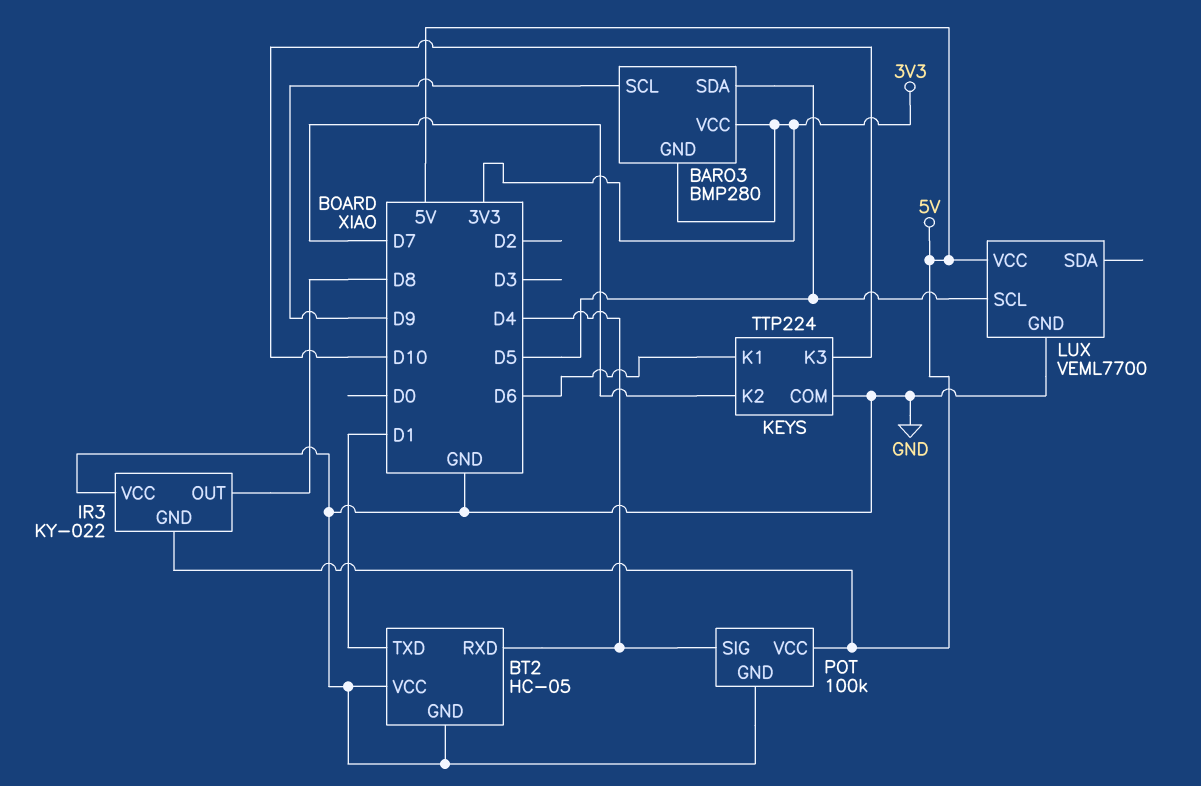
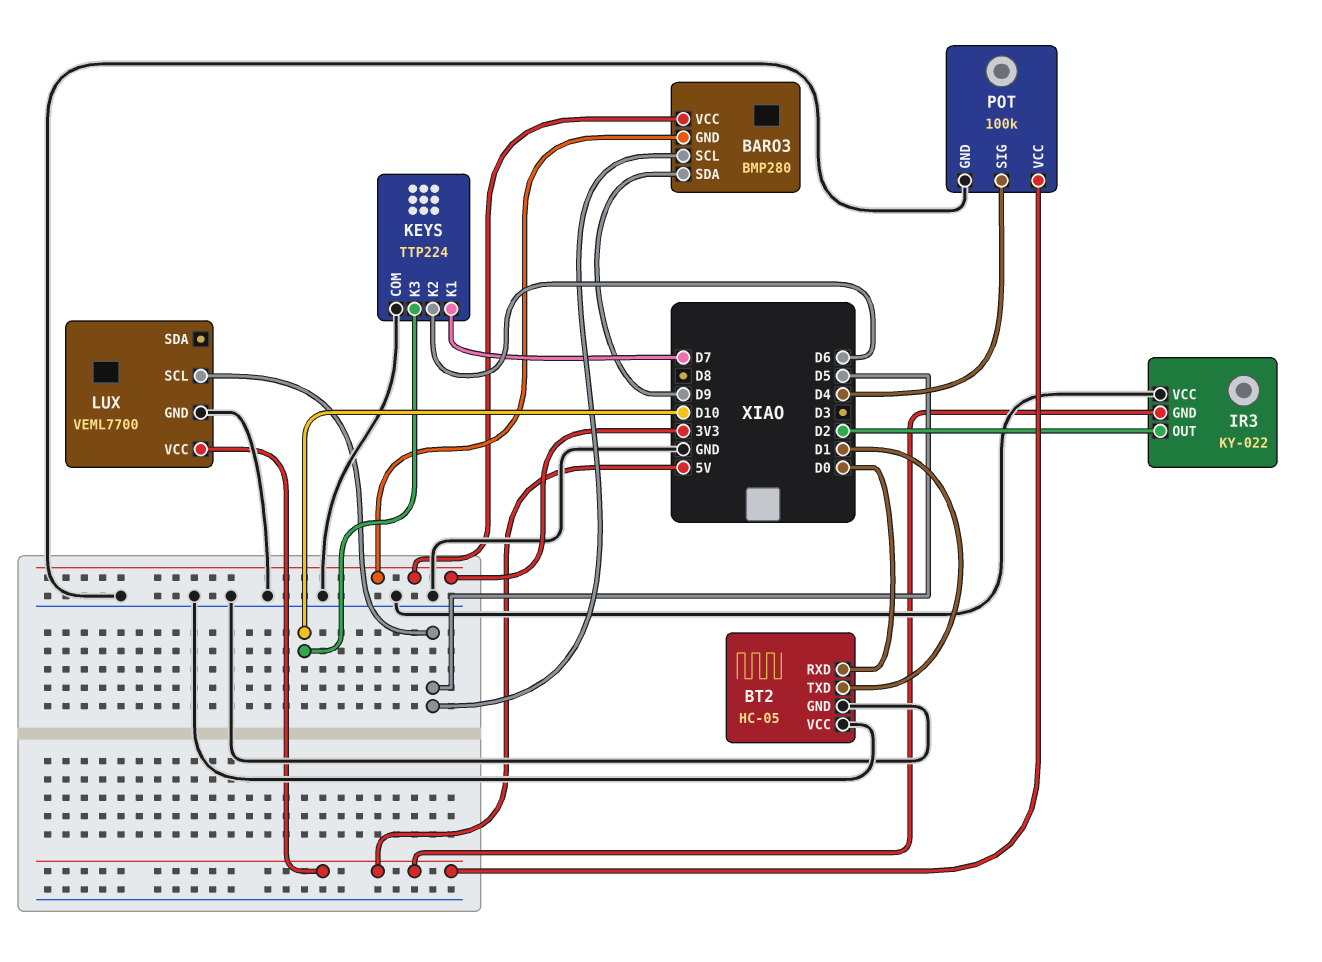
BARO3 pin SCL: D9 -> D5
BARO3 pin SDA: D5 -> D9
BT2 pin RXD: D4 -> D0
IR3 pin OUT: D8 -> D2
KEYS pin K1: D6 -> D7
KEYS pin K2: D7 -> D6

